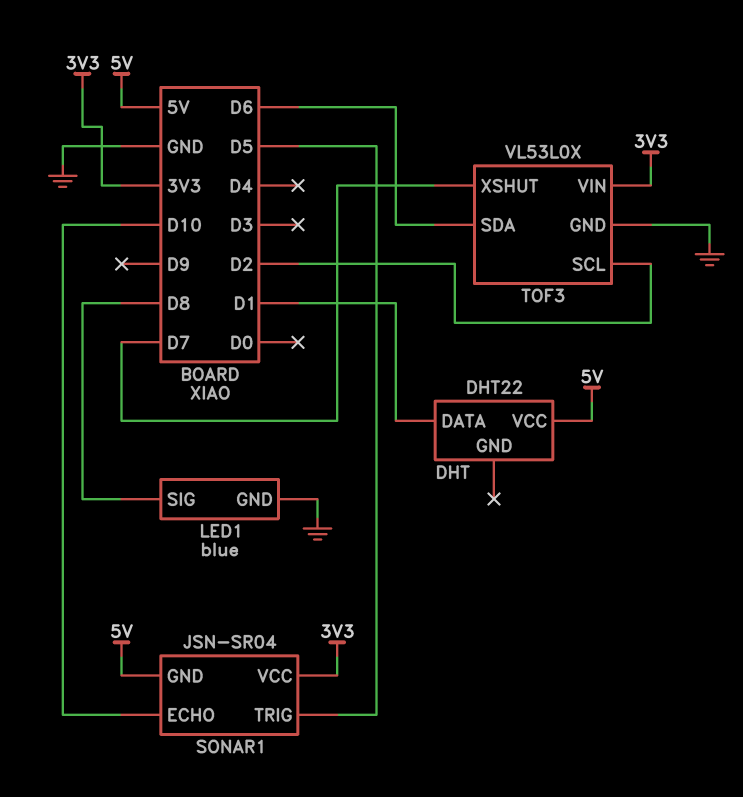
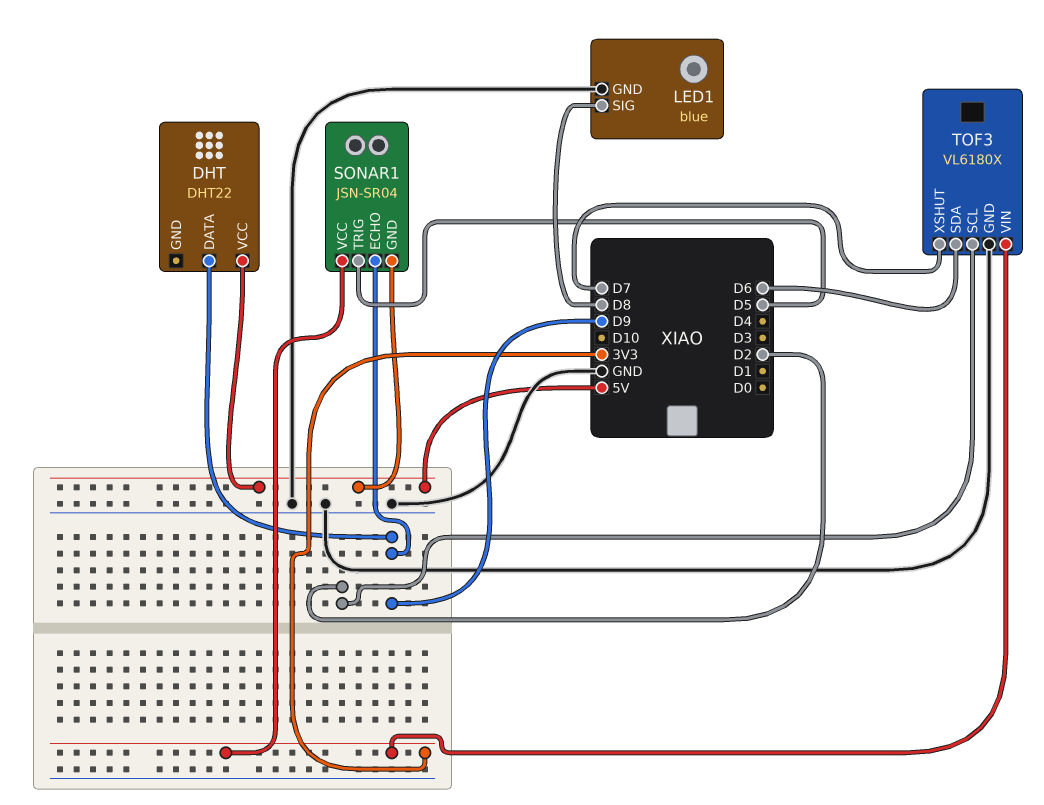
DHT pin DATA: D1 -> D9
SONAR1 pin ECHO: D10 -> D9
TOF3: VL53L0X -> VL6180X

